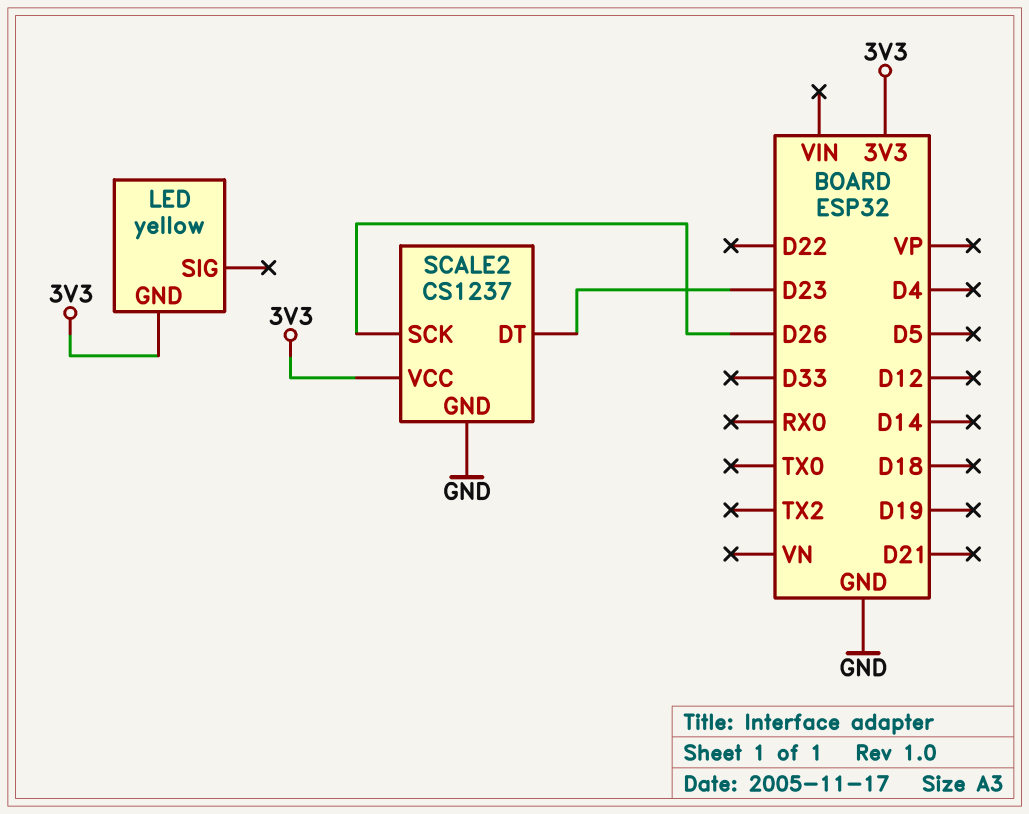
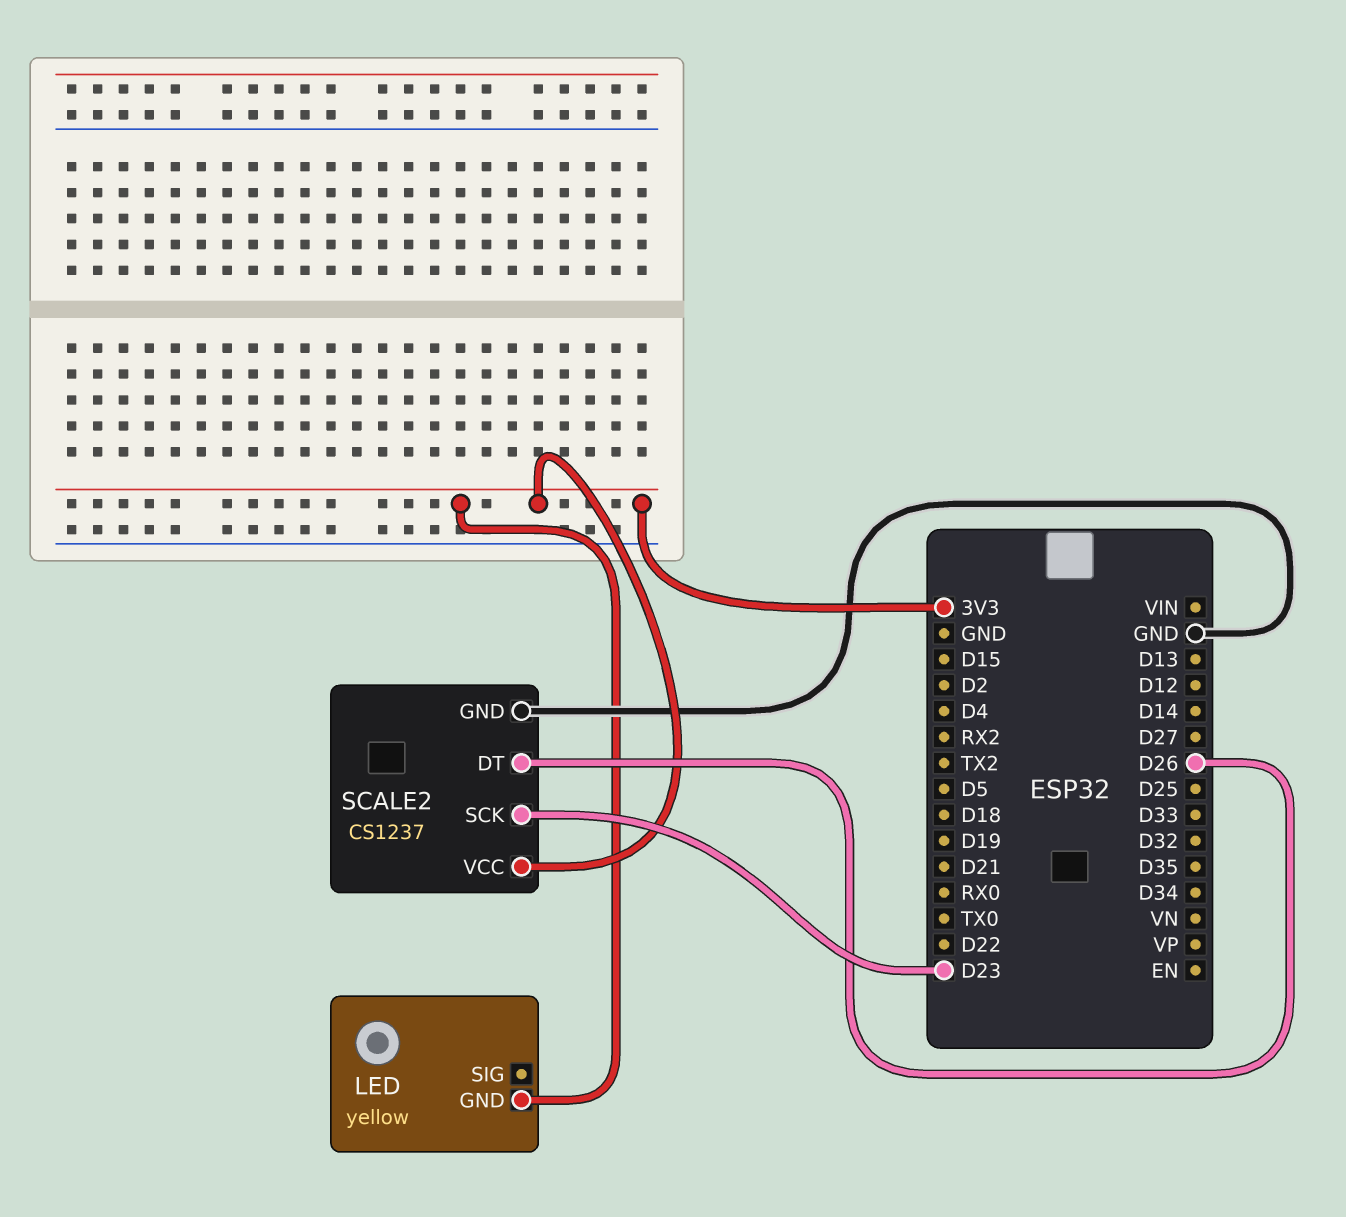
SCALE2 pin DT: D23 -> D26
SCALE2 pin SCK: D26 -> D23

